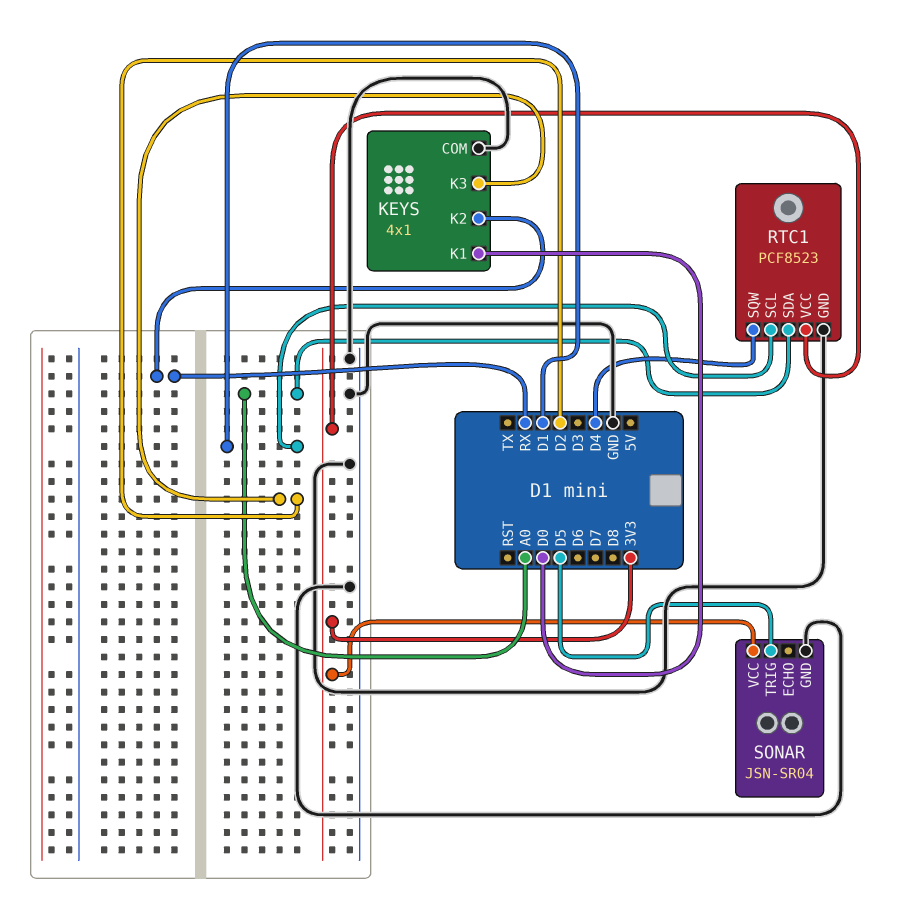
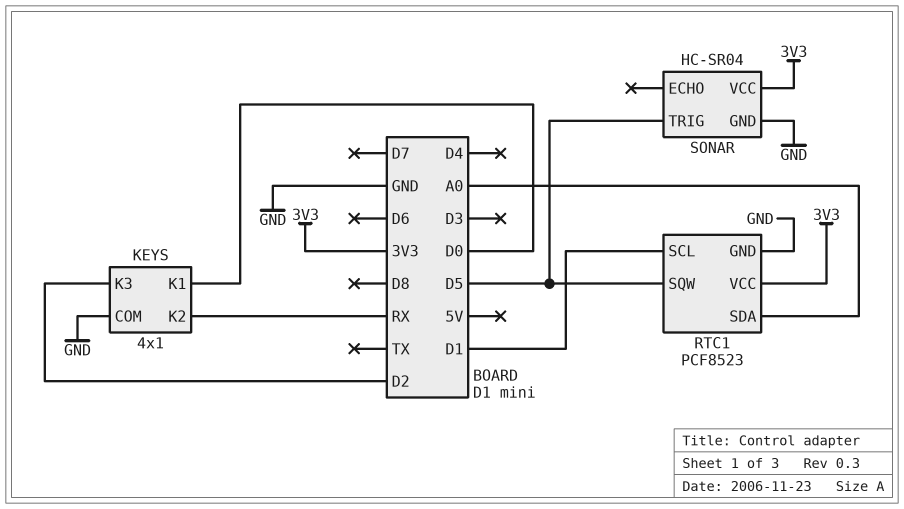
RTC1 pin SQW: D4 -> D5
SONAR: JSN-SR04 -> HC-SR04

